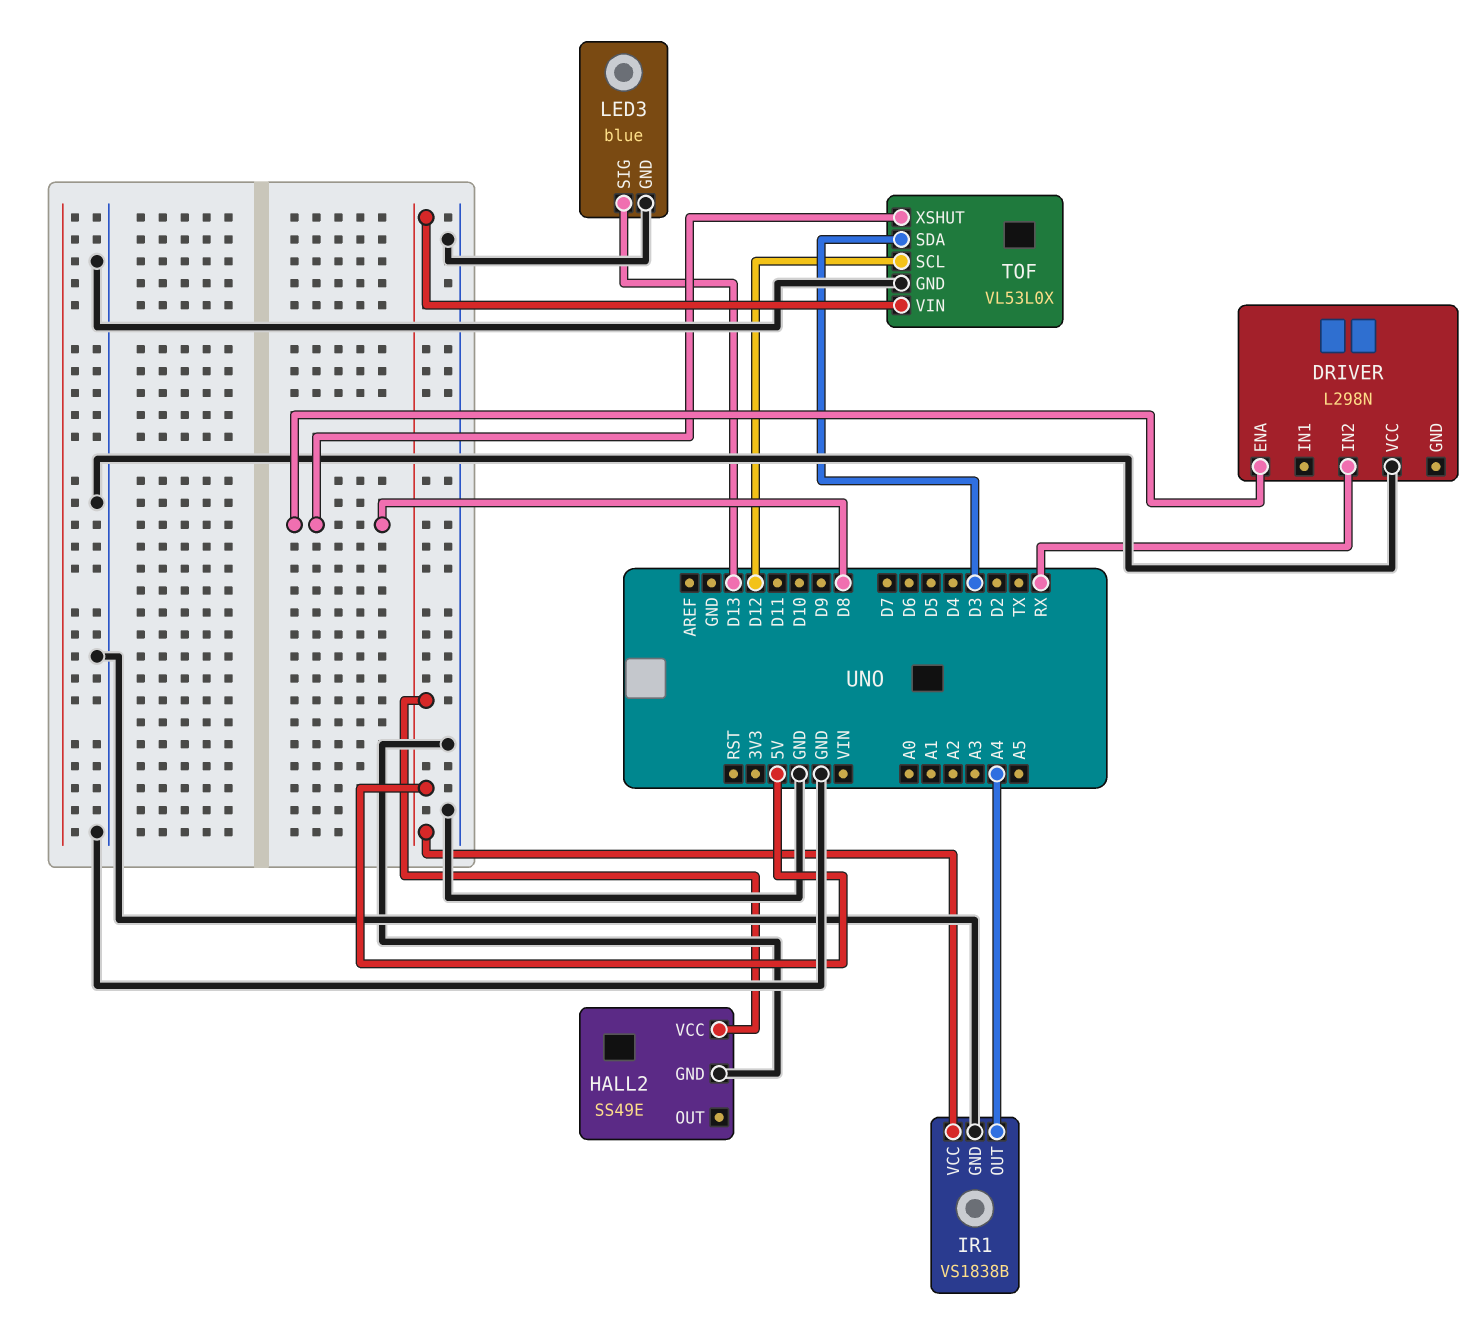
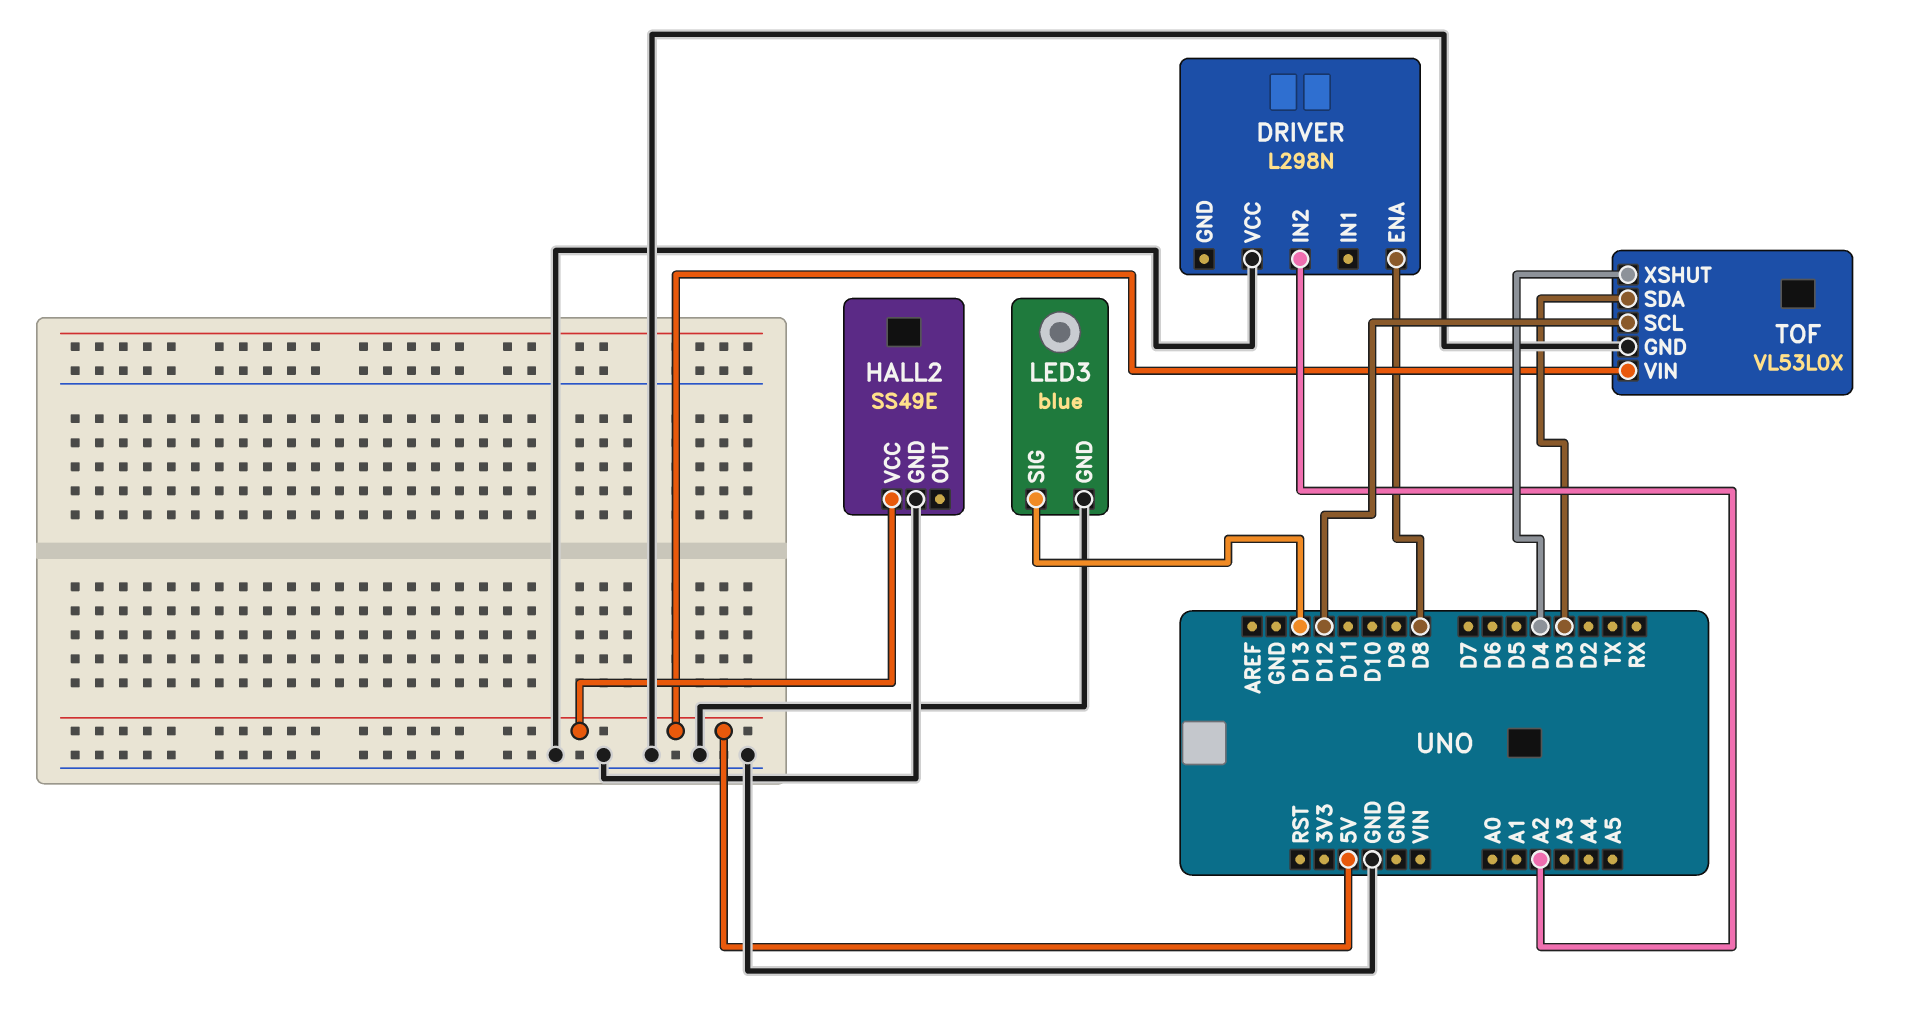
DRIVER pin IN2: RX -> A2
IR1: VS1838B -> none
IR1 pin GND: GND -> none
IR1 pin OUT: A4 -> none
IR1 pin VCC: 5V -> none
TOF pin XSHUT: D8 -> D4

